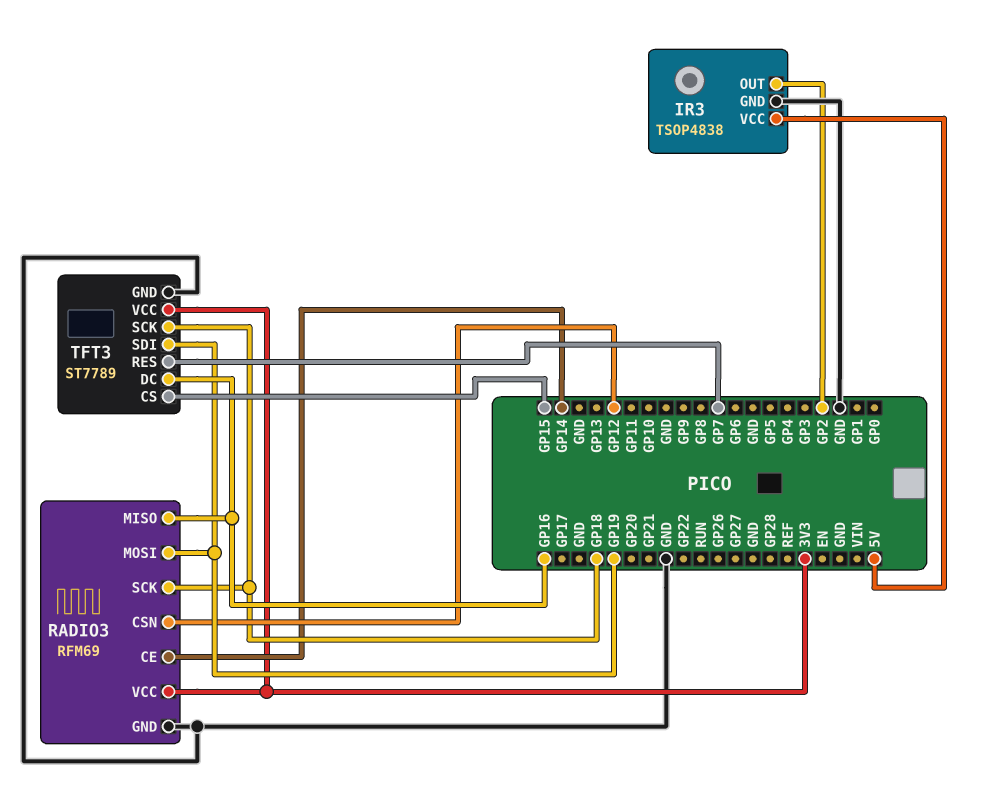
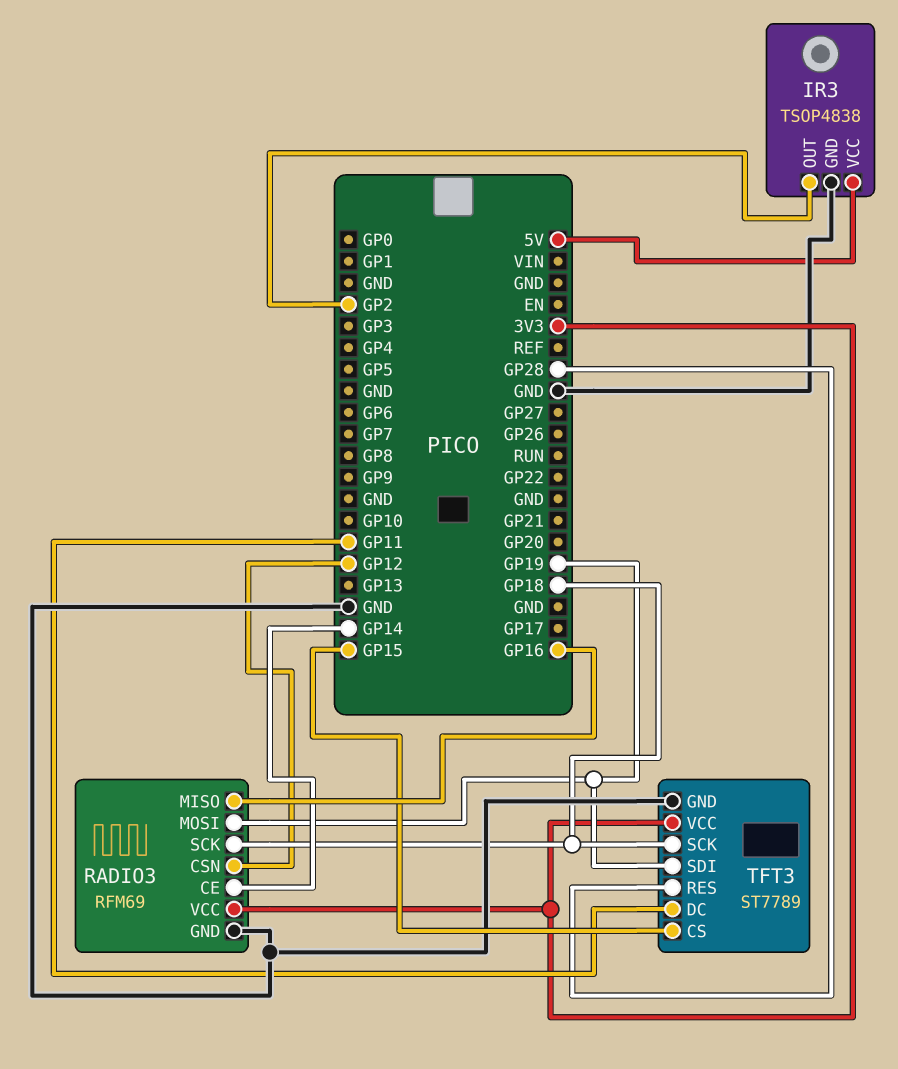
TFT3 pin DC: GP16 -> GP11
TFT3 pin RES: GP7 -> GP28

